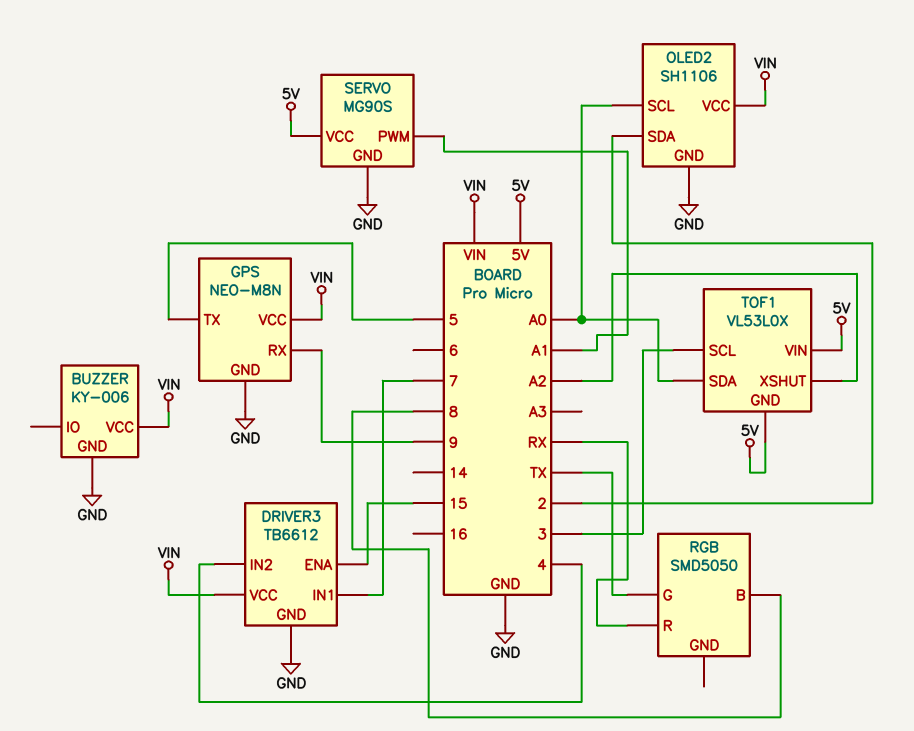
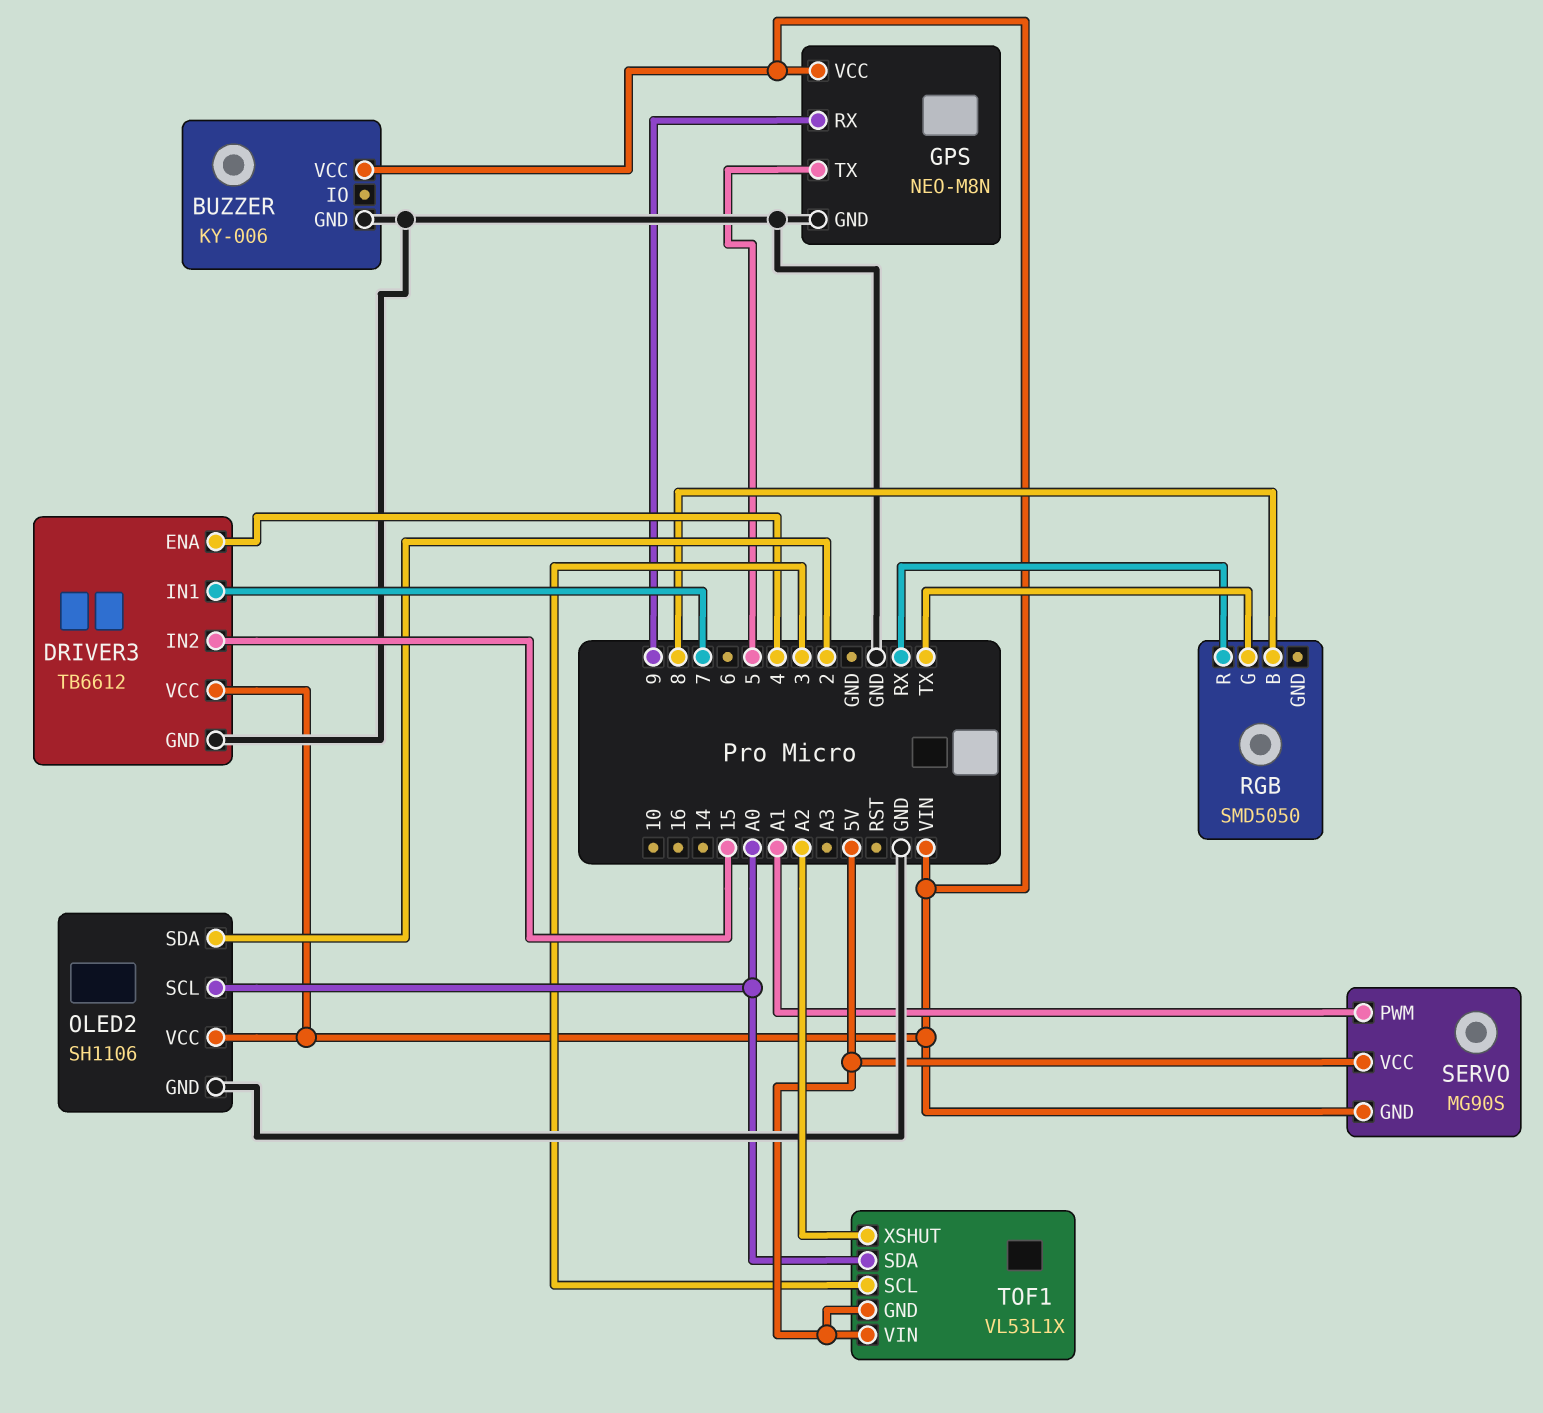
DRIVER3 pin ENA: 15 -> 4
DRIVER3 pin IN2: 4 -> 15
SERVO pin GND: GND -> VIN
TOF1: VL53L0X -> VL53L1X

